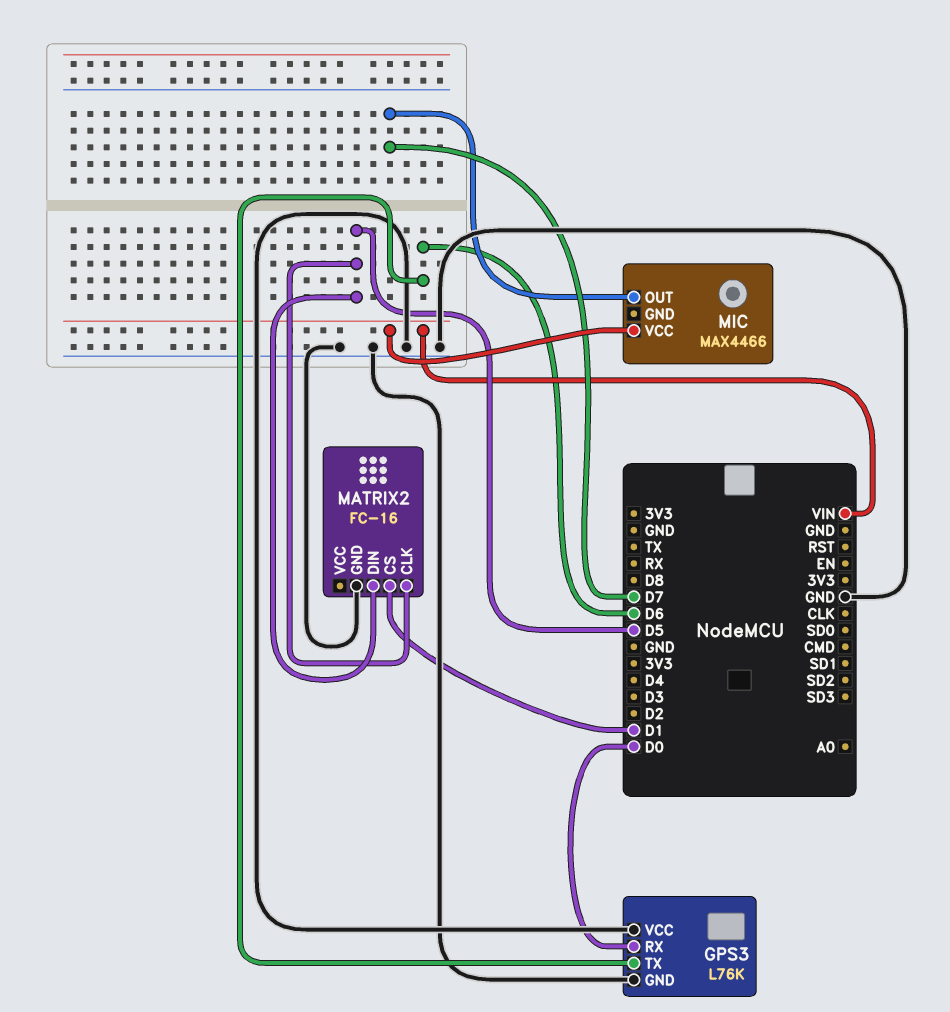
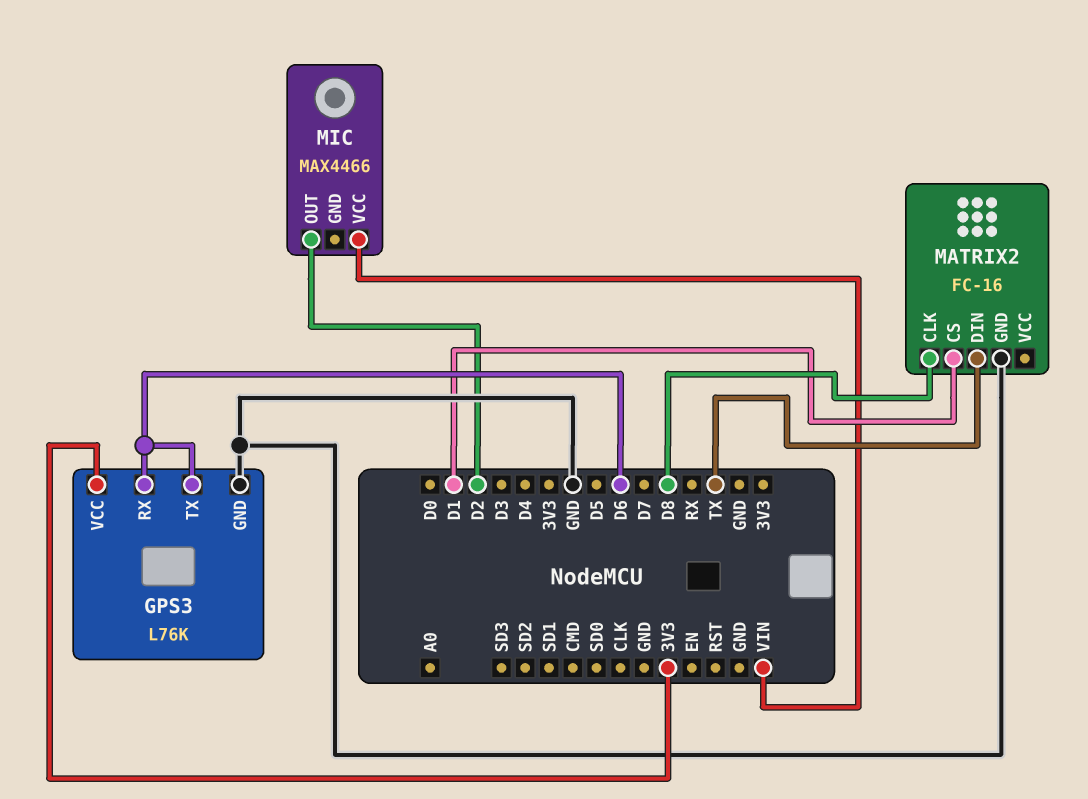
GPS3 pin RX: D0 -> D6
GPS3 pin VCC: GND -> 3V3
MATRIX2 pin CLK: D5 -> D8
MATRIX2 pin DIN: D5 -> TX
MIC pin OUT: D7 -> D2

